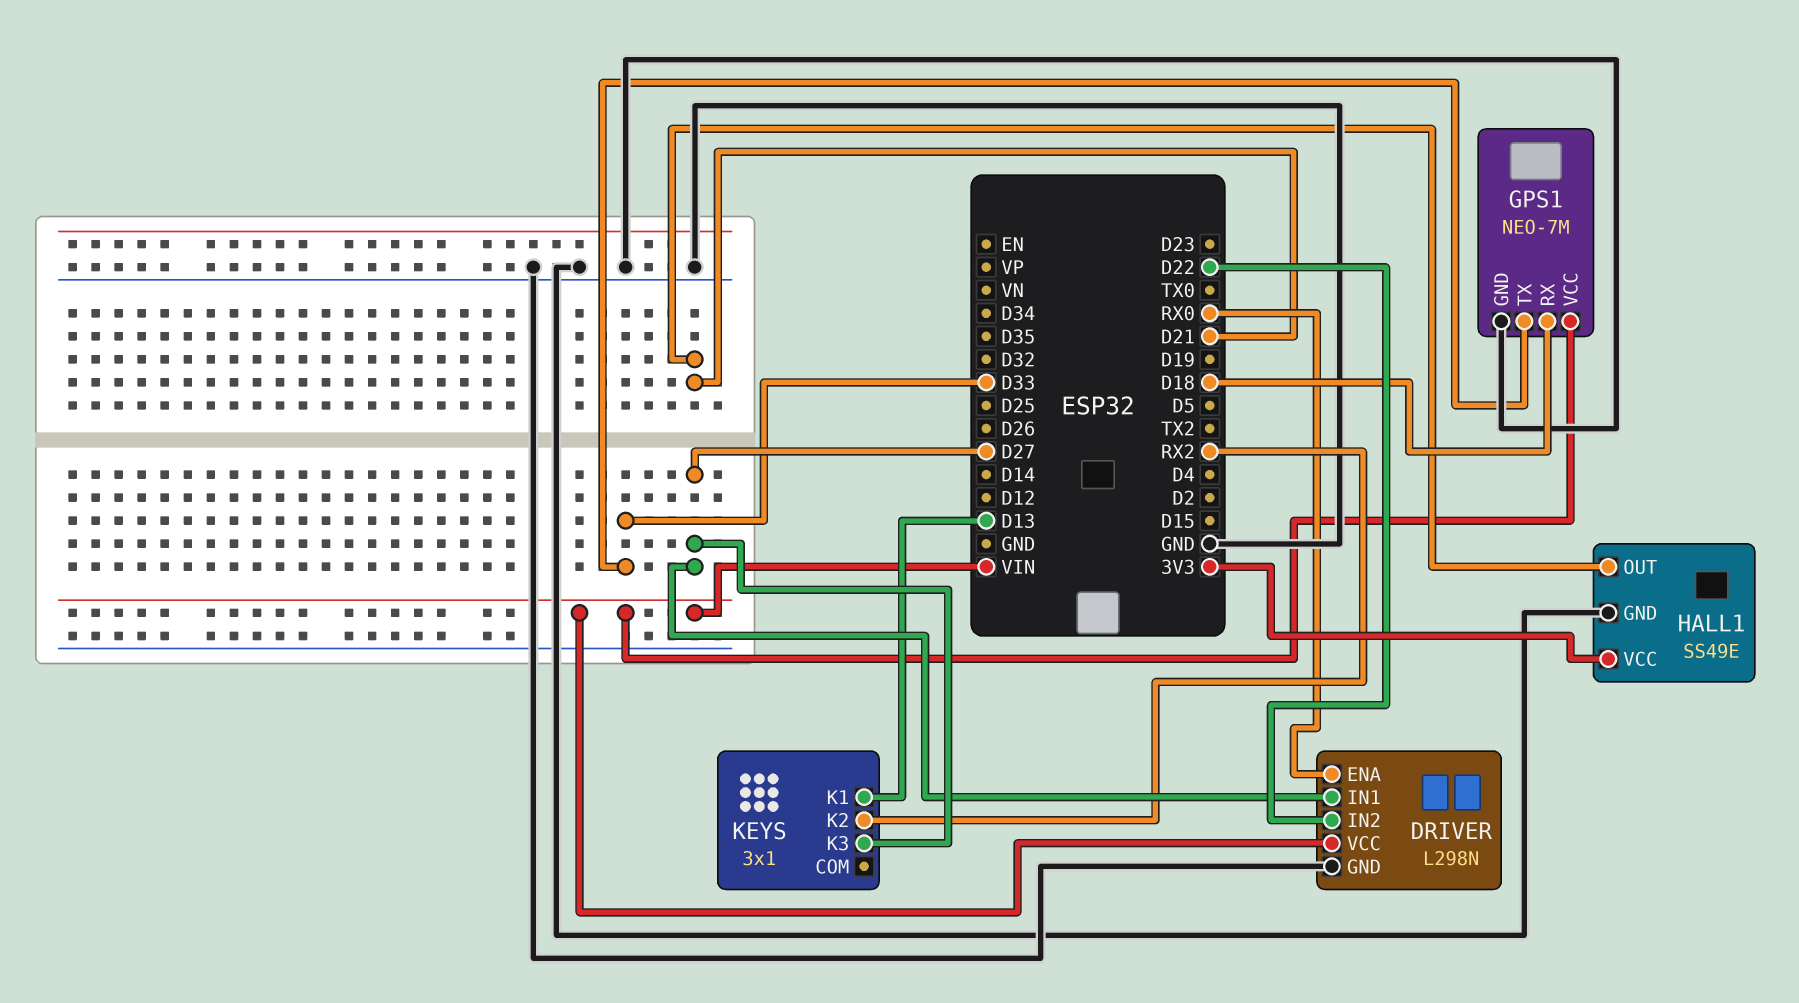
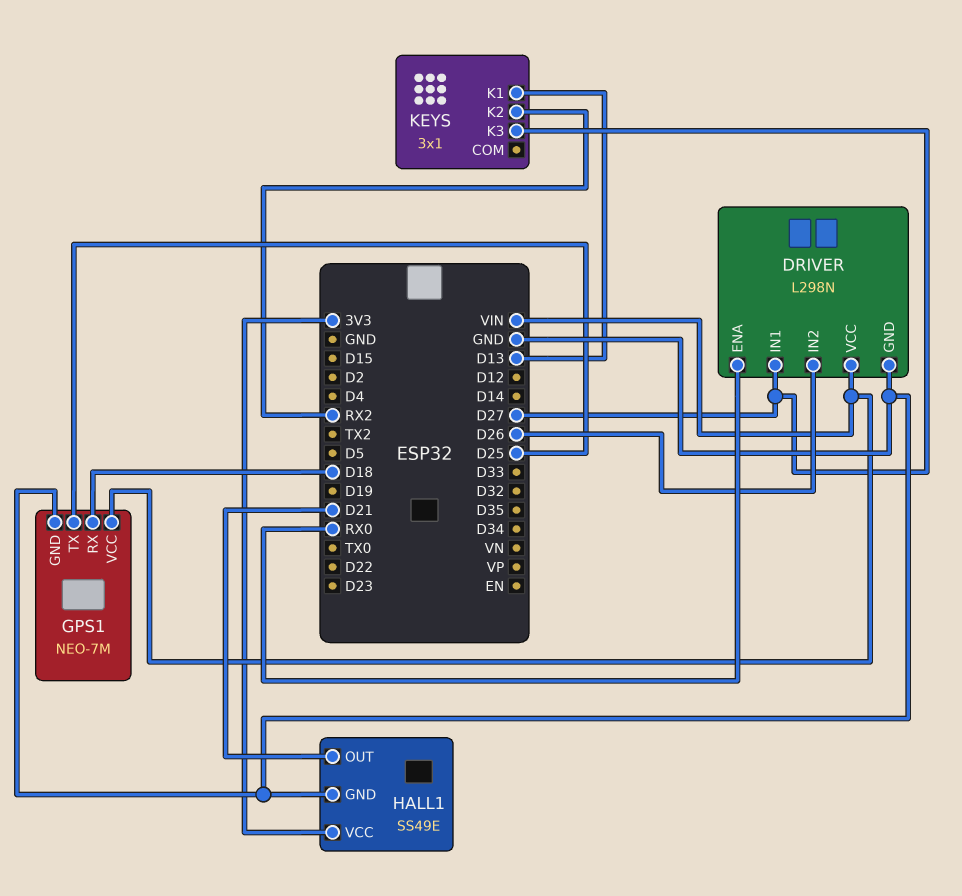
DRIVER pin IN2: D22 -> D26
GPS1 pin TX: D33 -> D25

